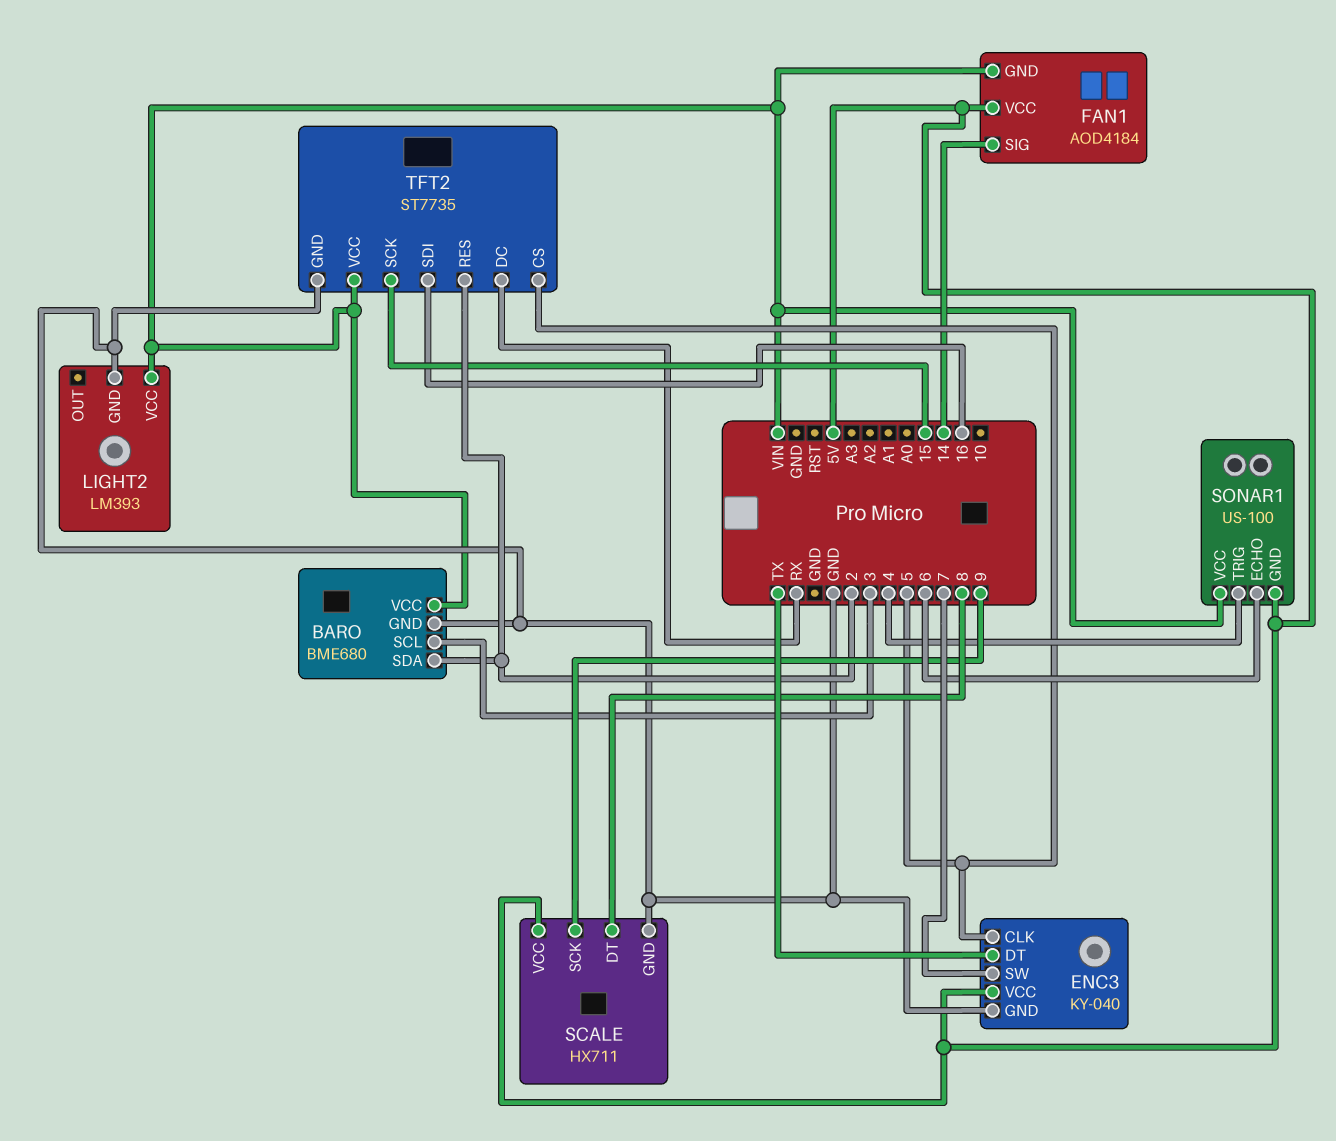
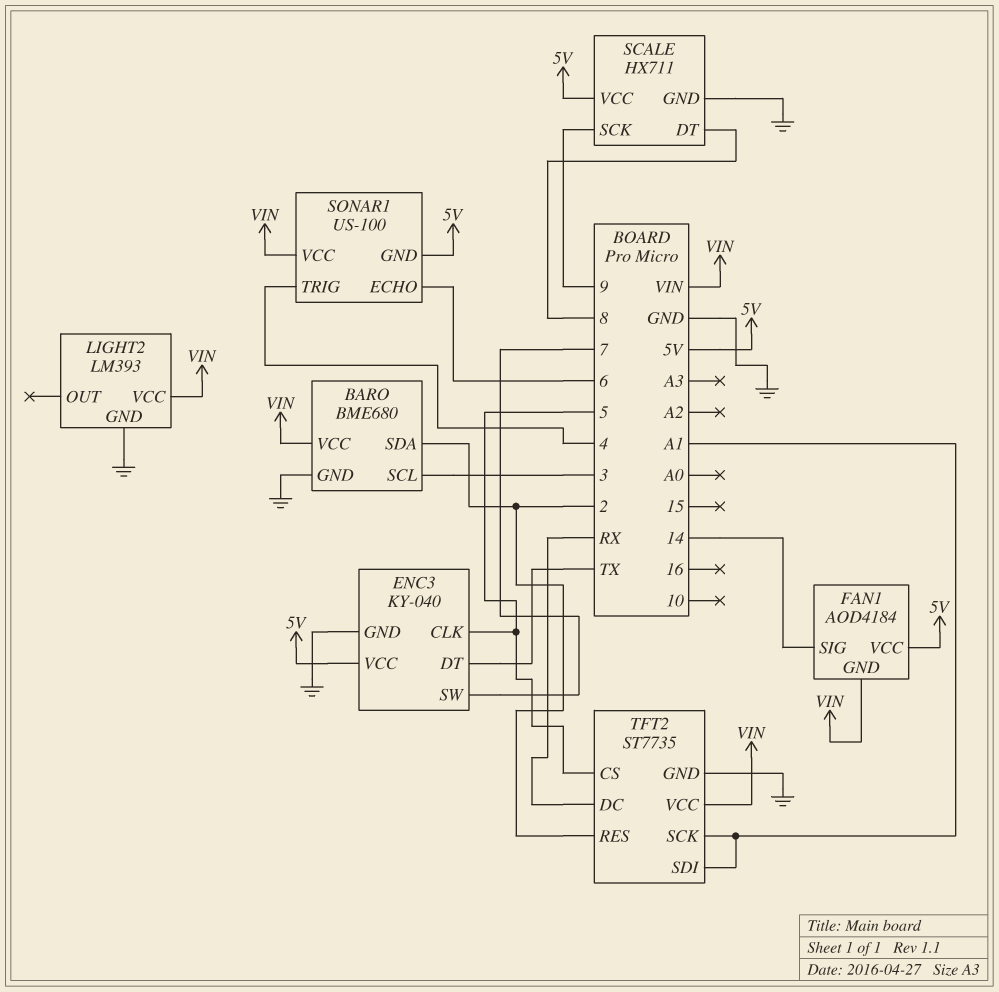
TFT2 pin SCK: 15 -> A1
TFT2 pin SDI: 16 -> A1

